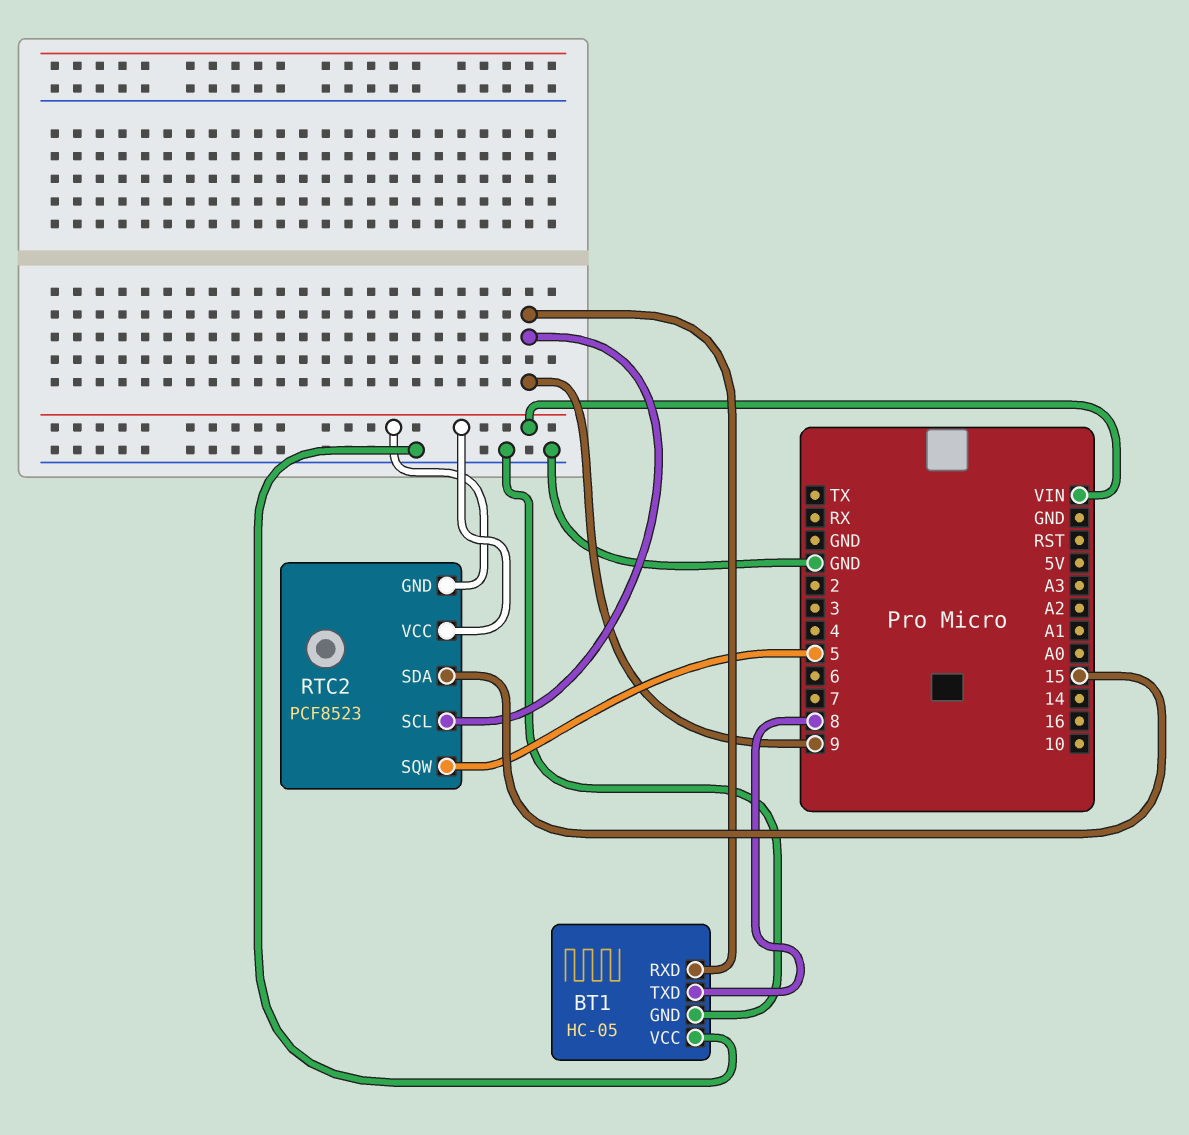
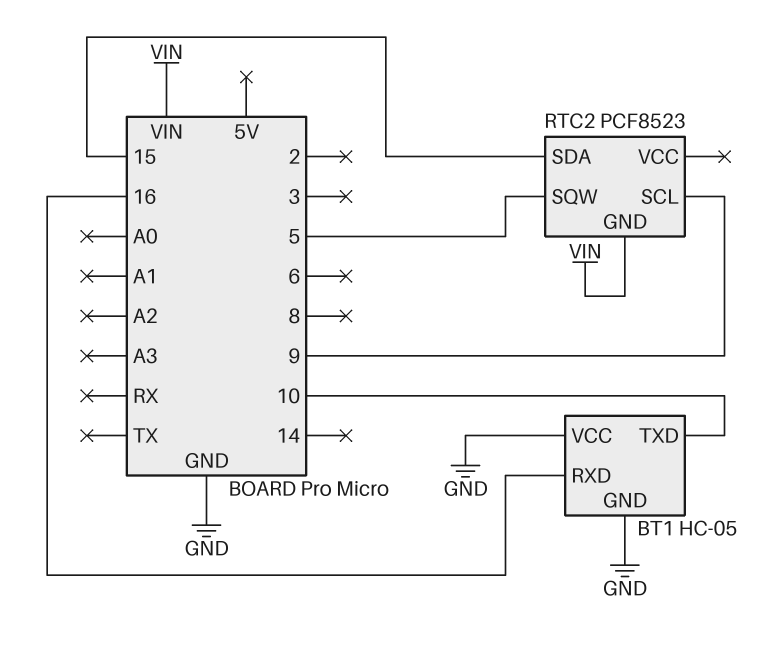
BT1 pin RXD: 9 -> 16
BT1 pin TXD: 8 -> 10
RTC2 pin VCC: VIN -> none

